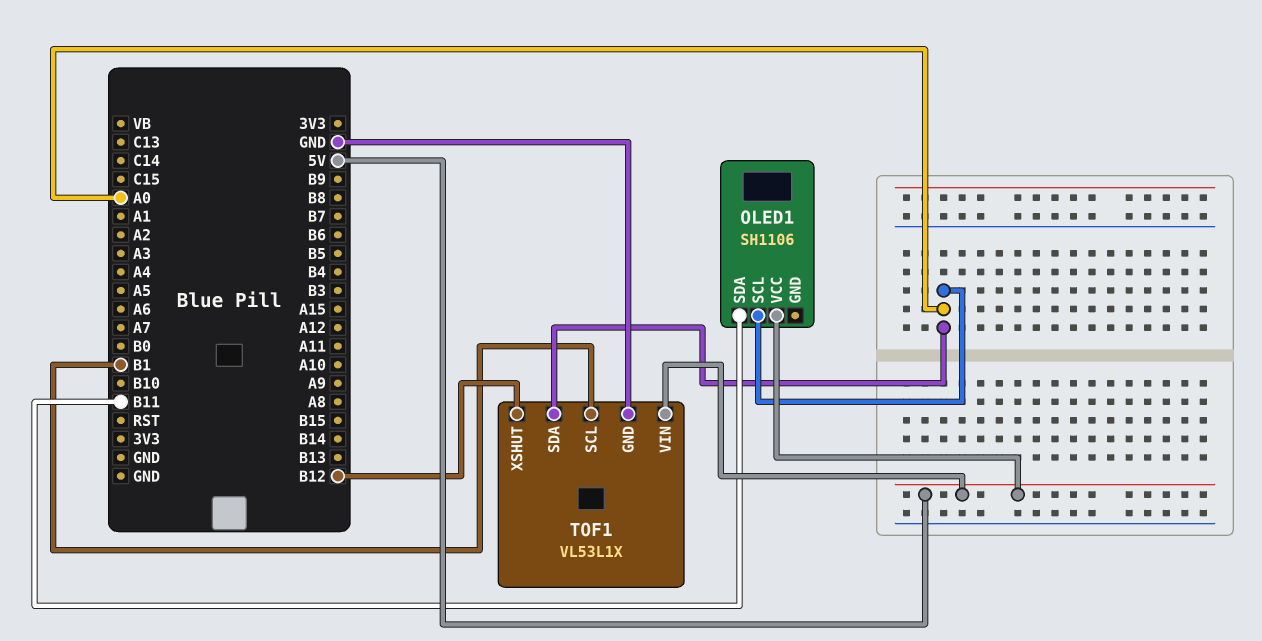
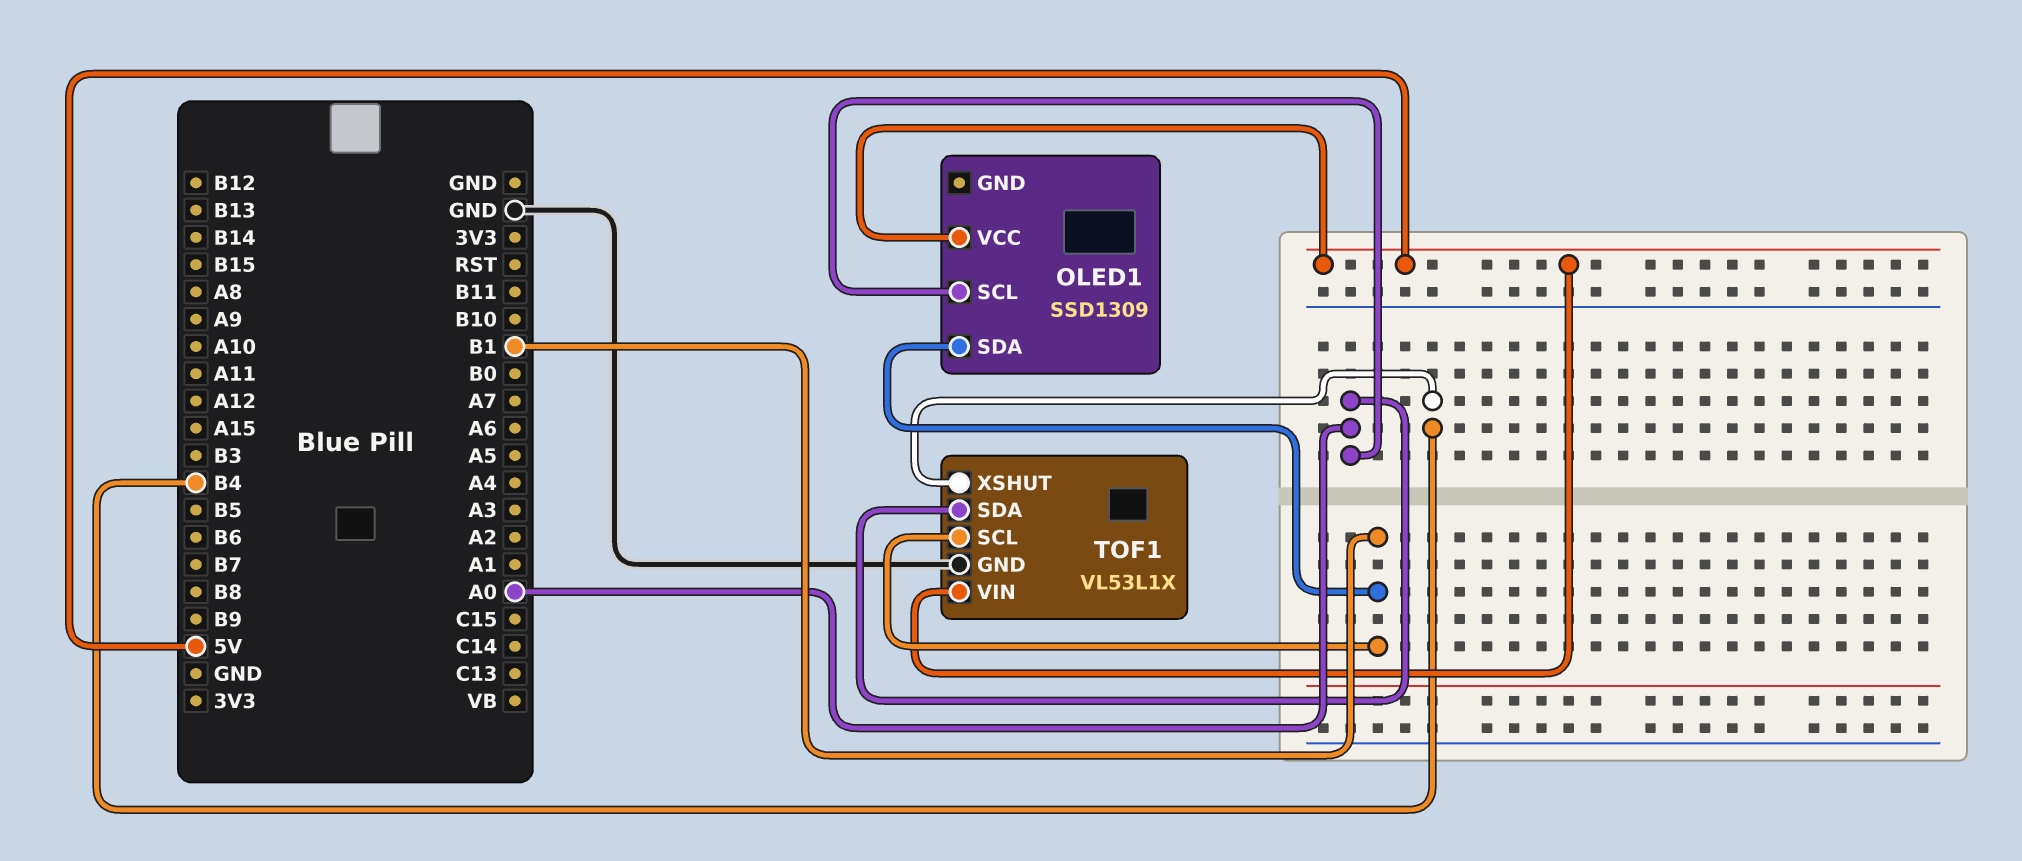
OLED1: SH1106 -> SSD1309
OLED1 pin SDA: B11 -> B1
TOF1 pin XSHUT: B12 -> B4

